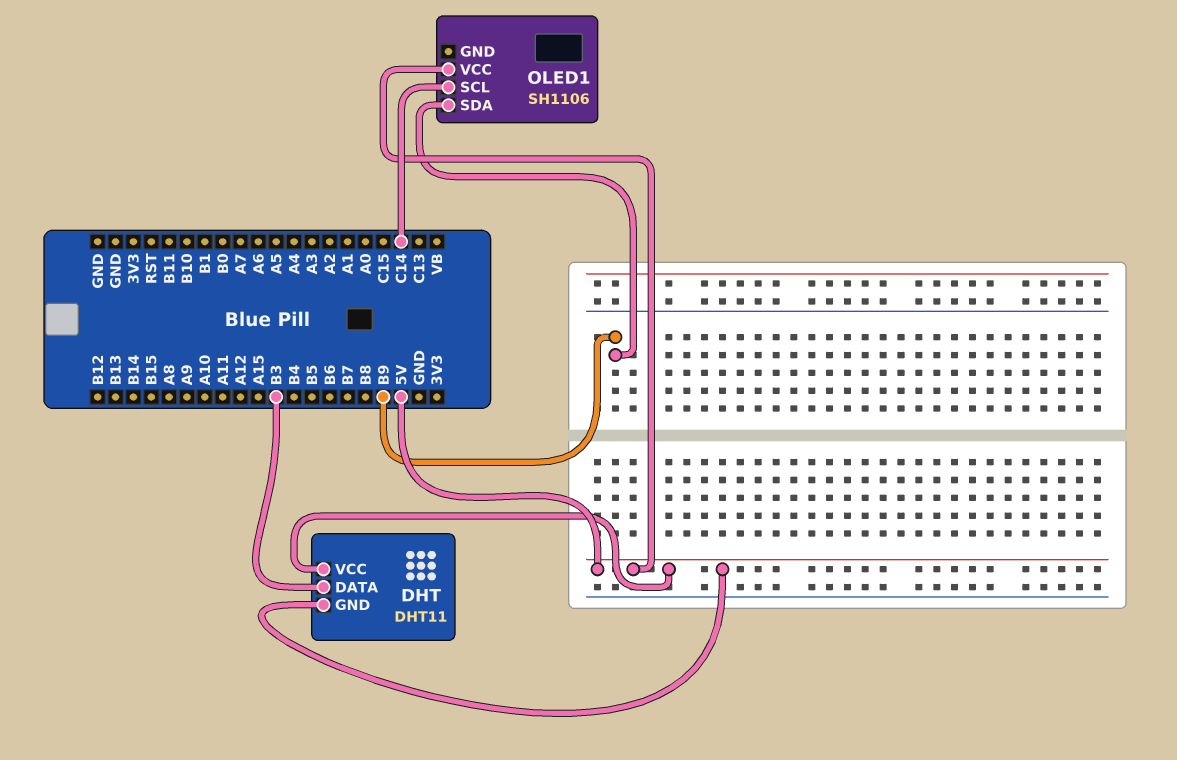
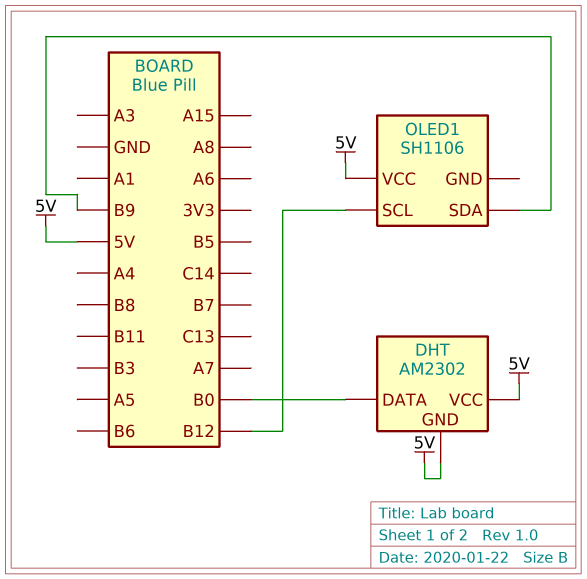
DHT: DHT11 -> AM2302
DHT pin DATA: B3 -> B0
OLED1 pin SCL: C14 -> B12

